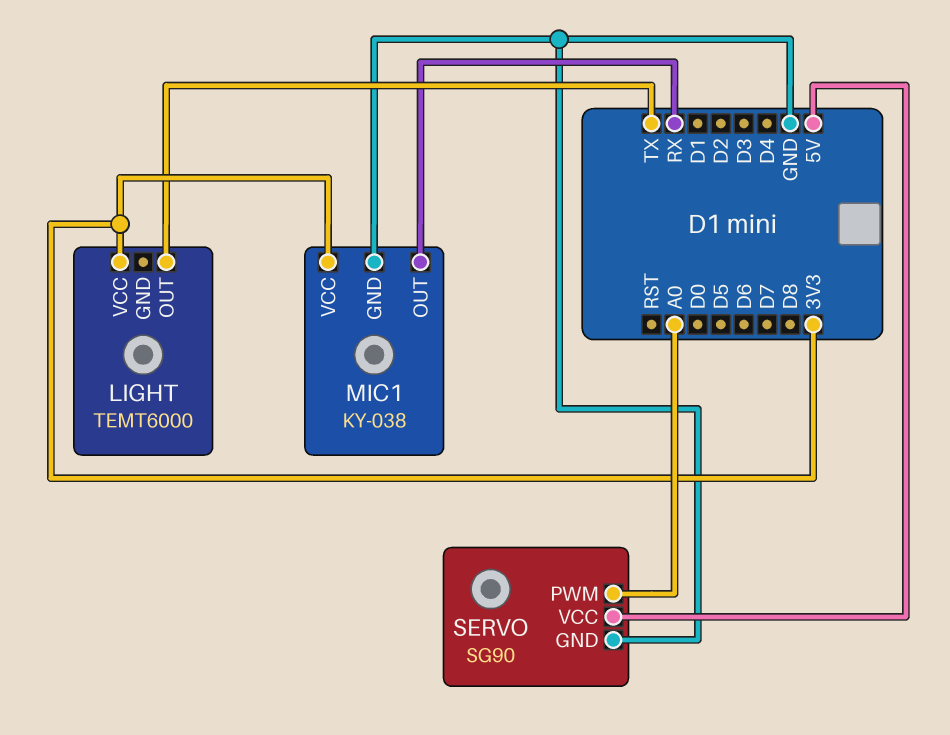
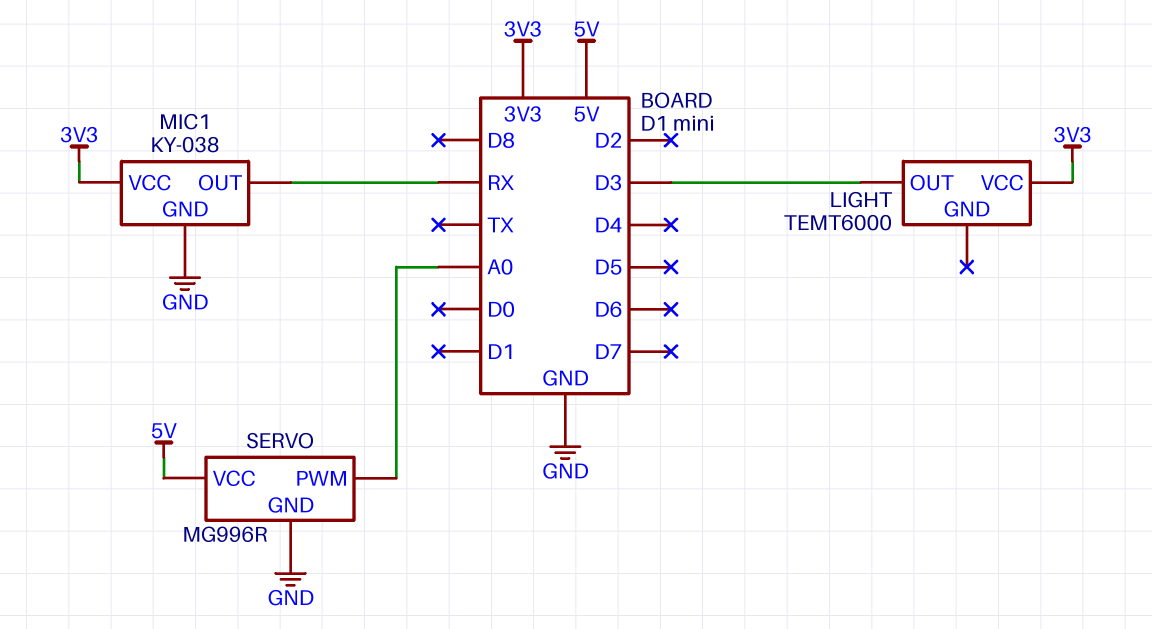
LIGHT pin OUT: TX -> D3
SERVO: SG90 -> MG996R

